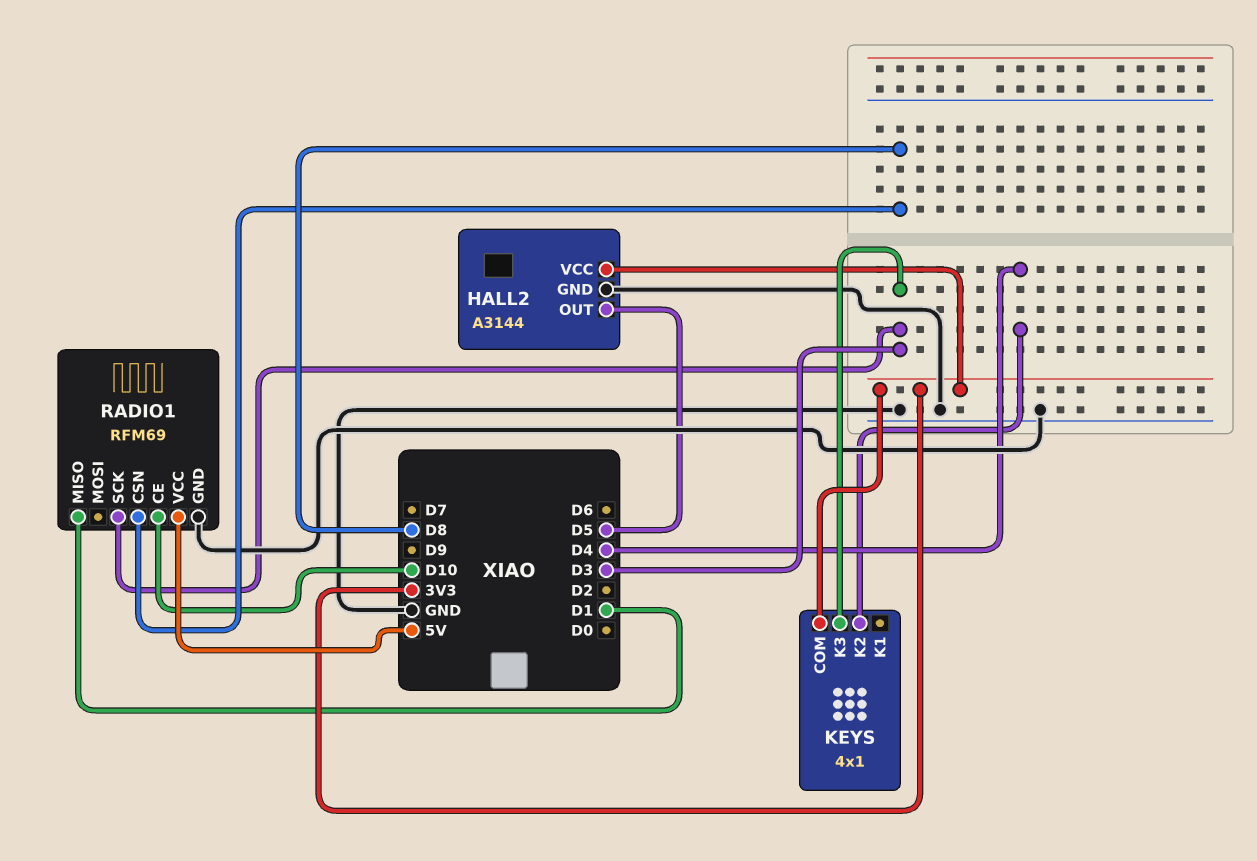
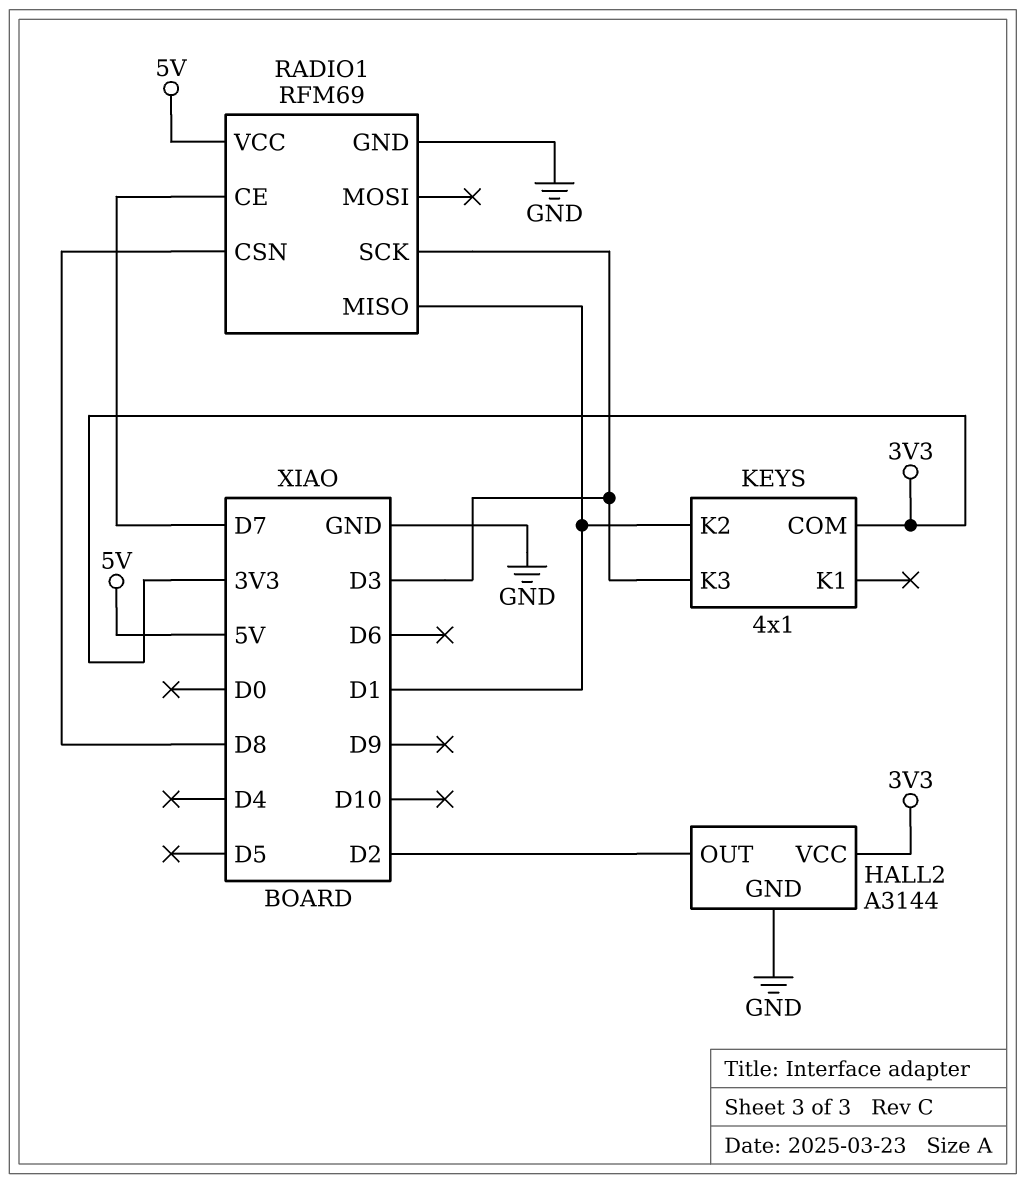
HALL2 pin OUT: D5 -> D2
KEYS pin K2: D4 -> D1
RADIO1 pin CE: D10 -> D7

